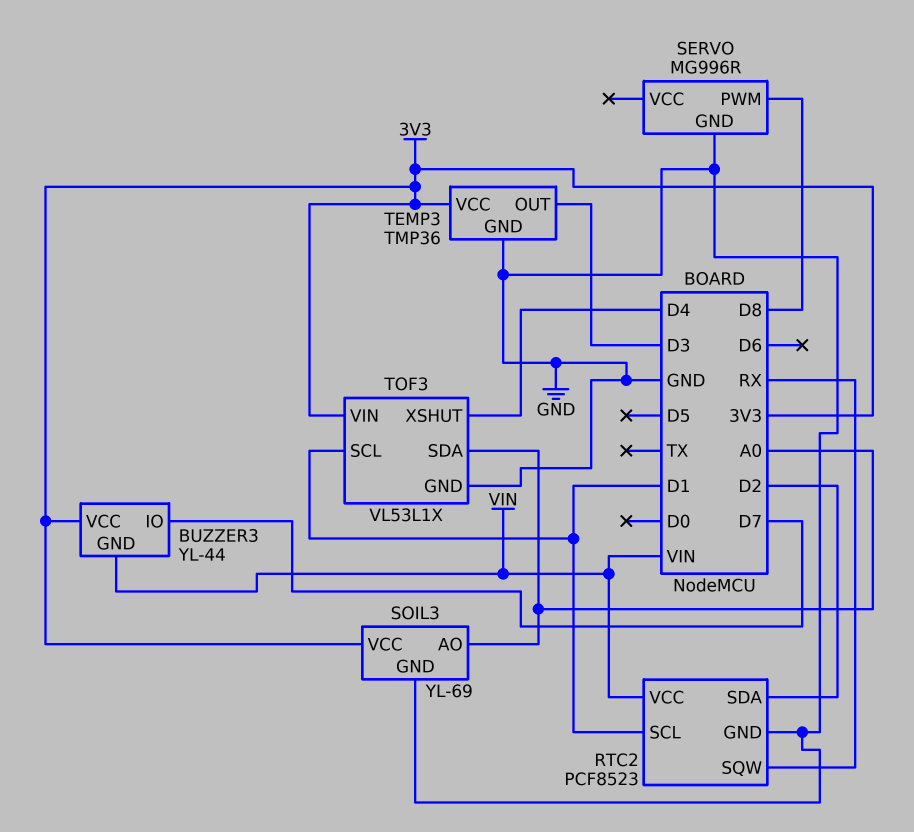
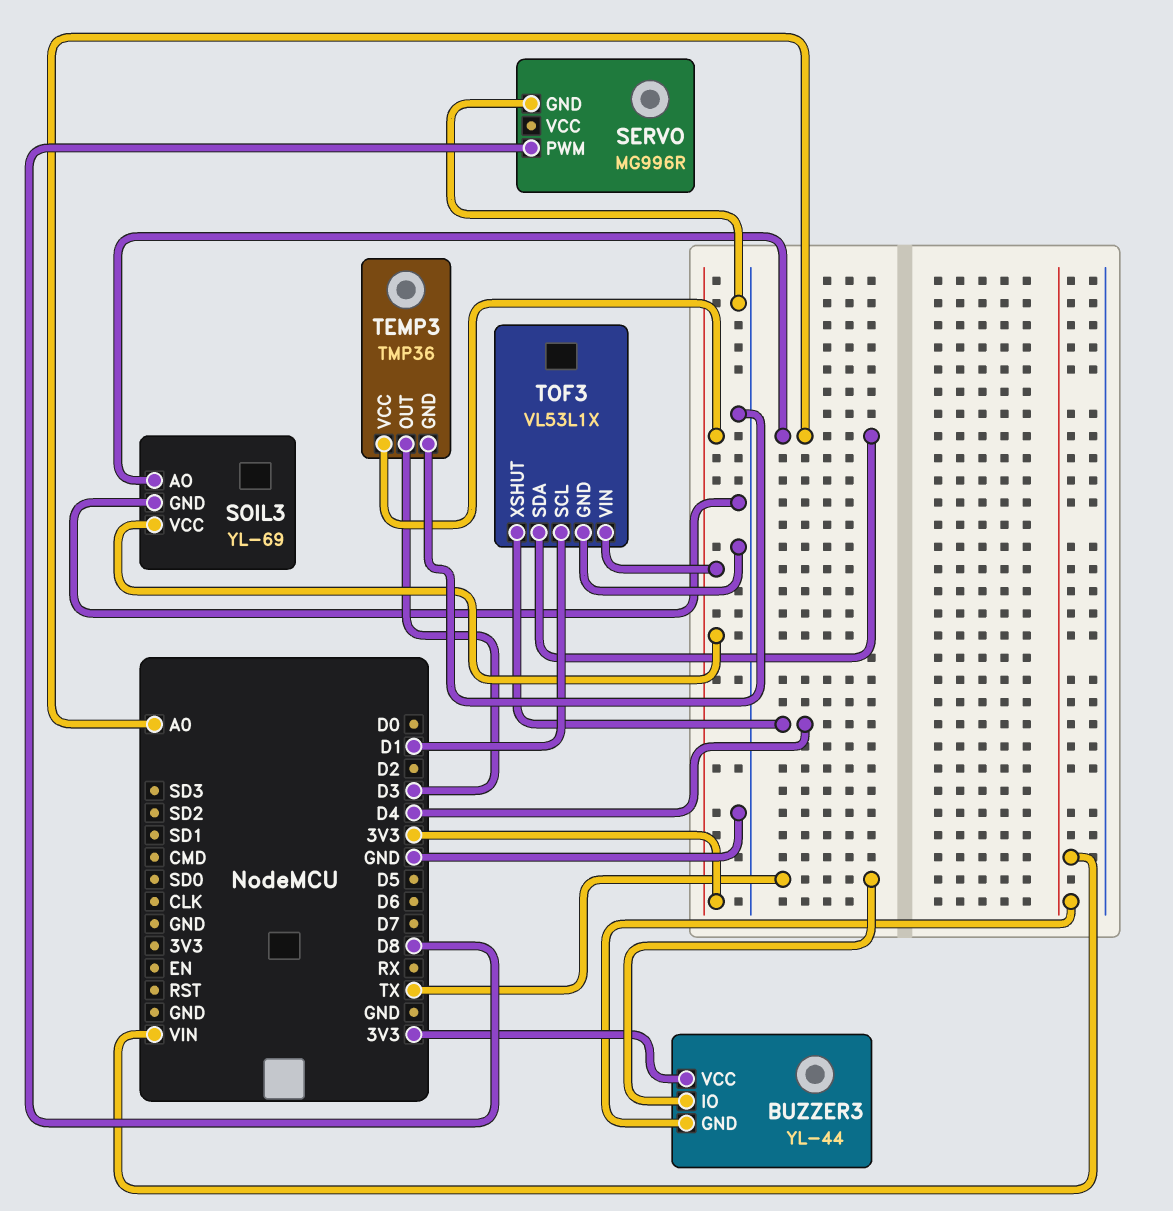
BUZZER3 pin IO: D7 -> TX
RTC2: PCF8523 -> none
RTC2 pin GND: GND -> none
RTC2 pin SCL: D1 -> none
RTC2 pin SDA: D2 -> none
RTC2 pin SQW: RX -> none
RTC2 pin VCC: VIN -> none

